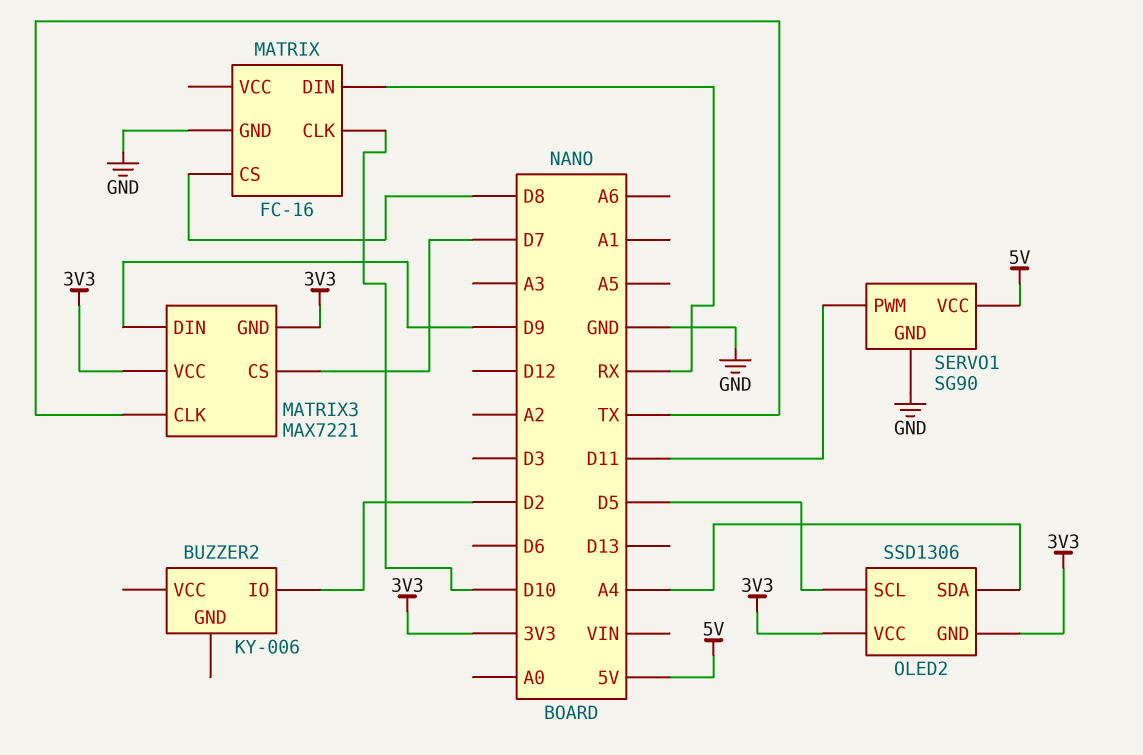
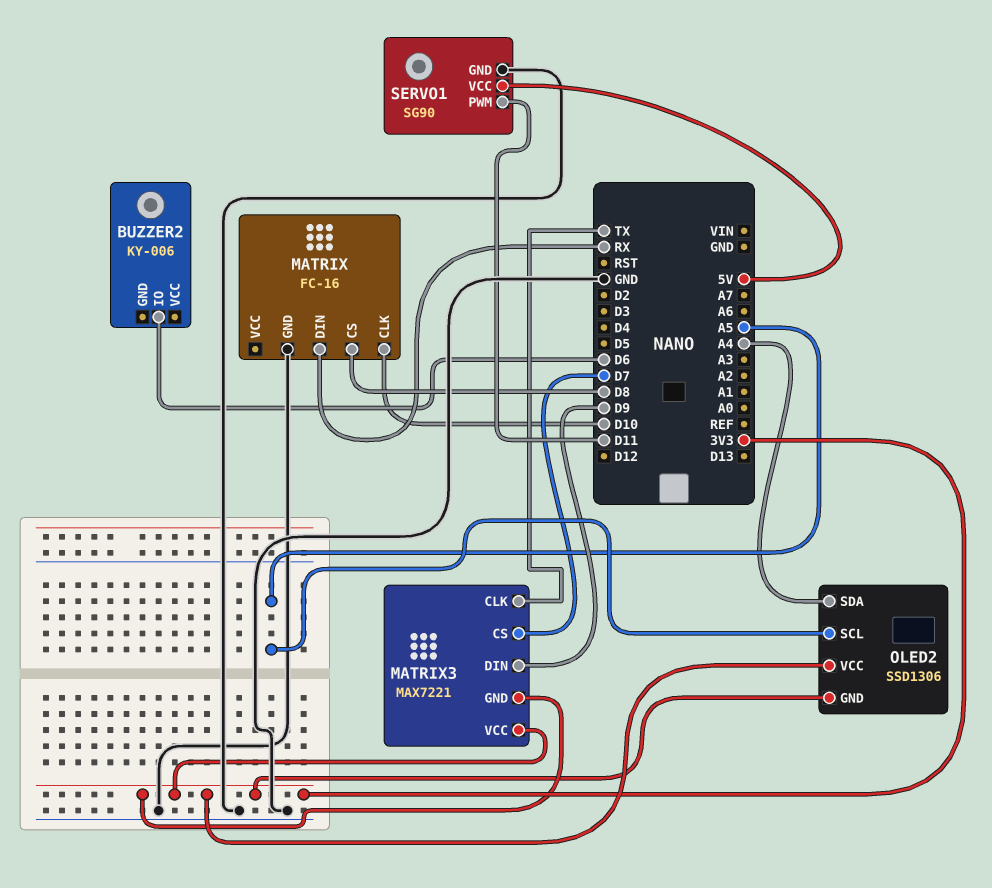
BUZZER2 pin IO: D2 -> D6
OLED2 pin SCL: D5 -> A5

